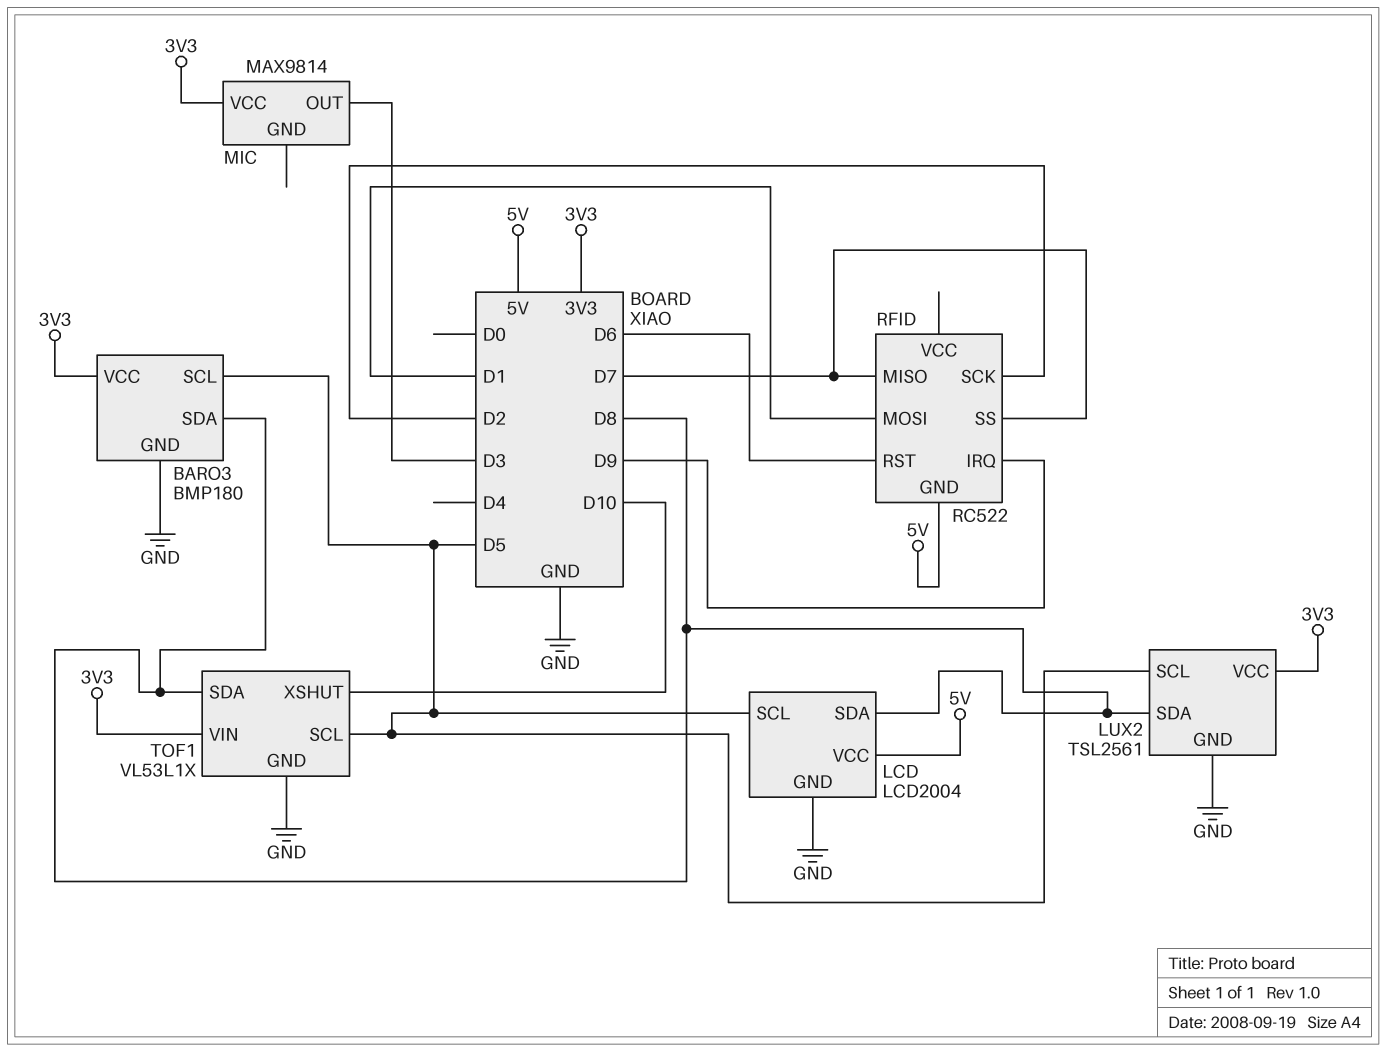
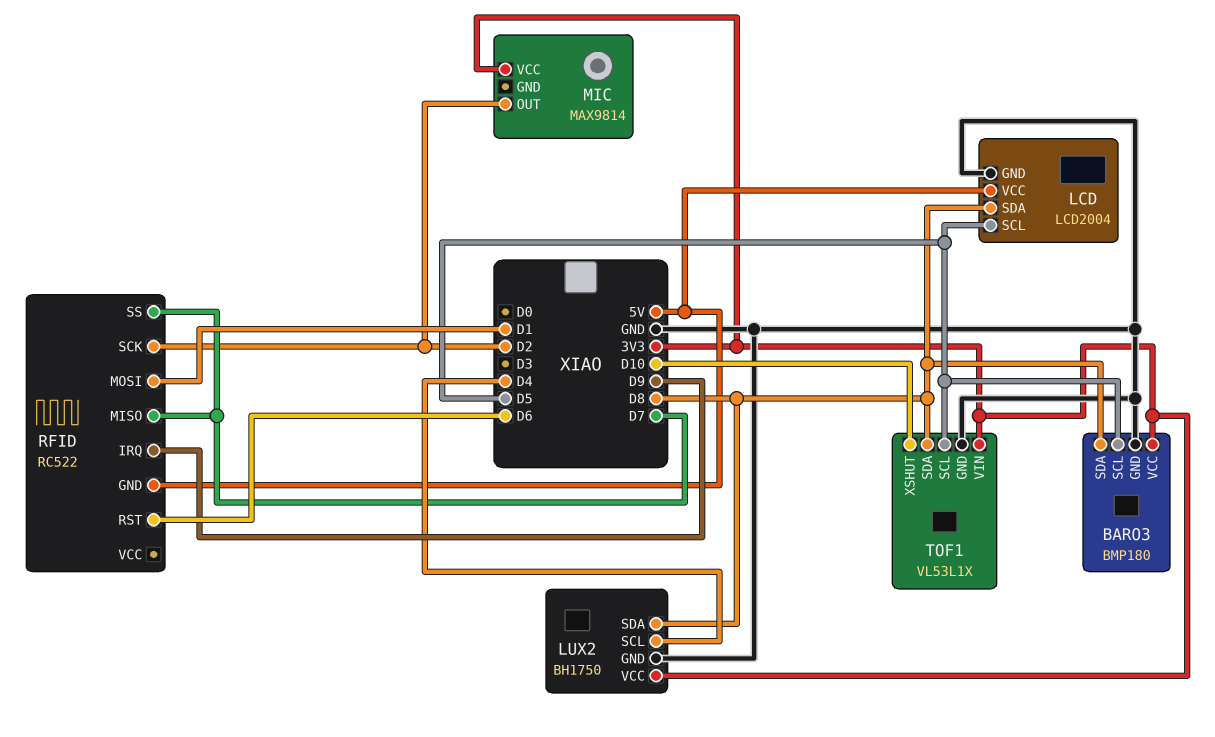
LUX2: TSL2561 -> BH1750
LUX2 pin SCL: D5 -> D4
MIC pin OUT: D3 -> D2

